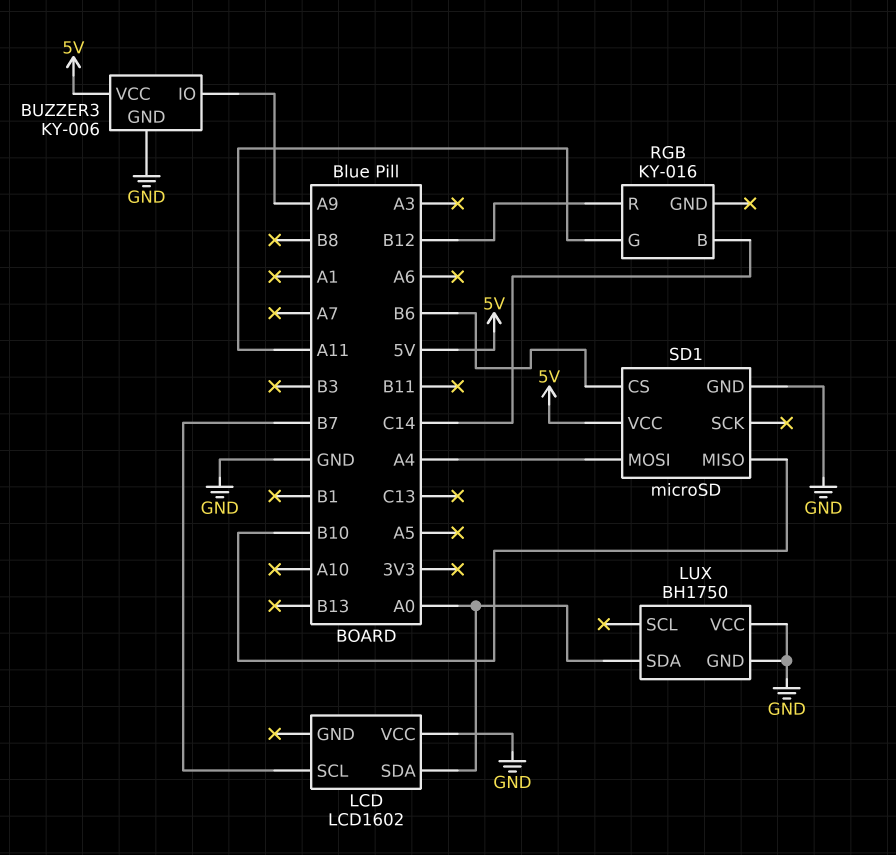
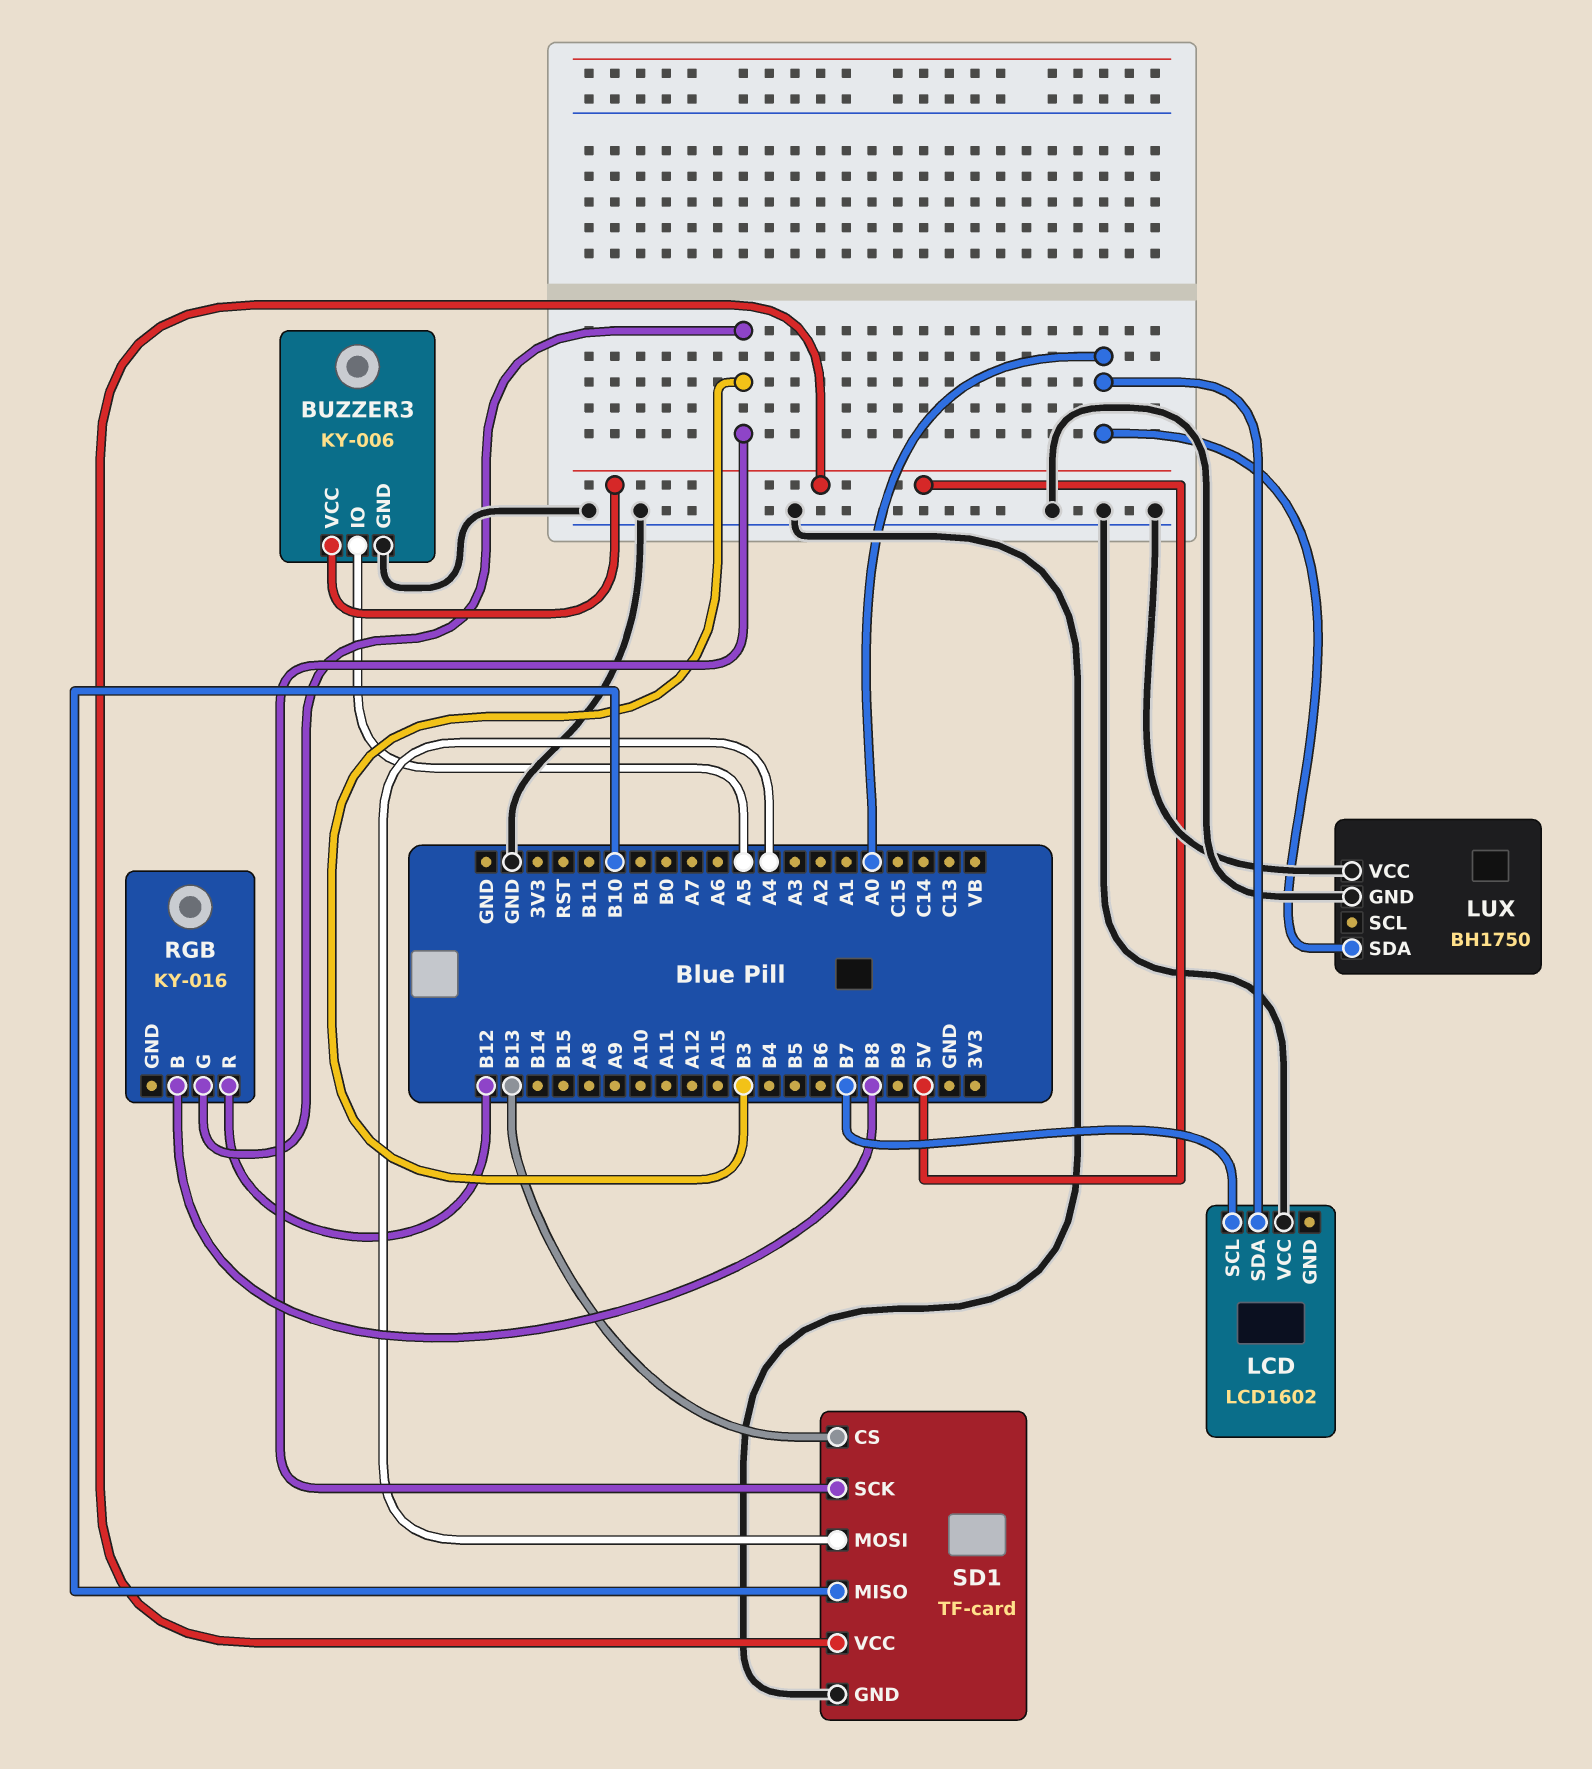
BUZZER3 pin IO: A9 -> A5
RGB pin B: C14 -> B8
RGB pin G: A11 -> B3
SD1: microSD -> TF-card
SD1 pin CS: B6 -> B13
SD1 pin SCK: none -> B3

